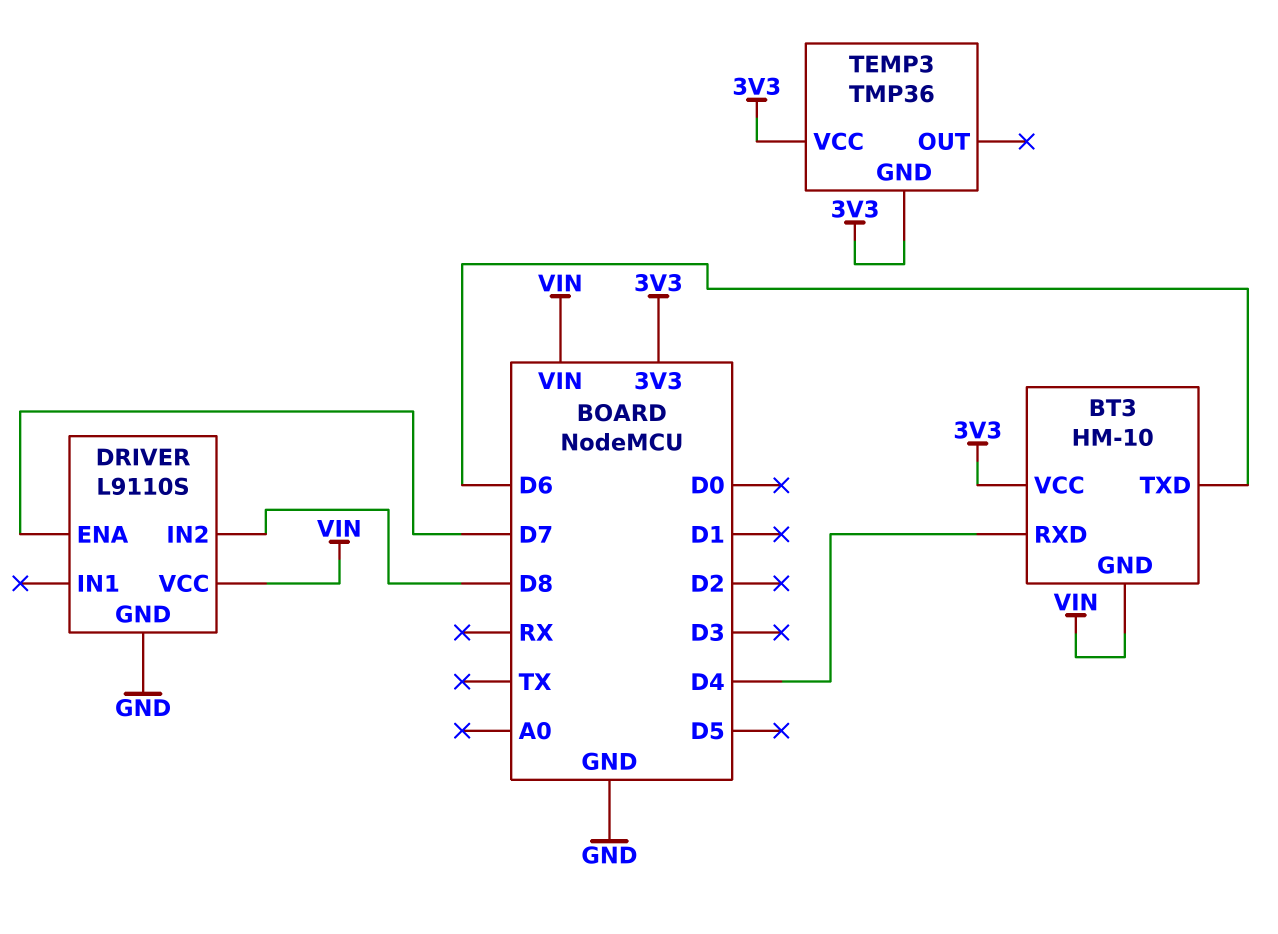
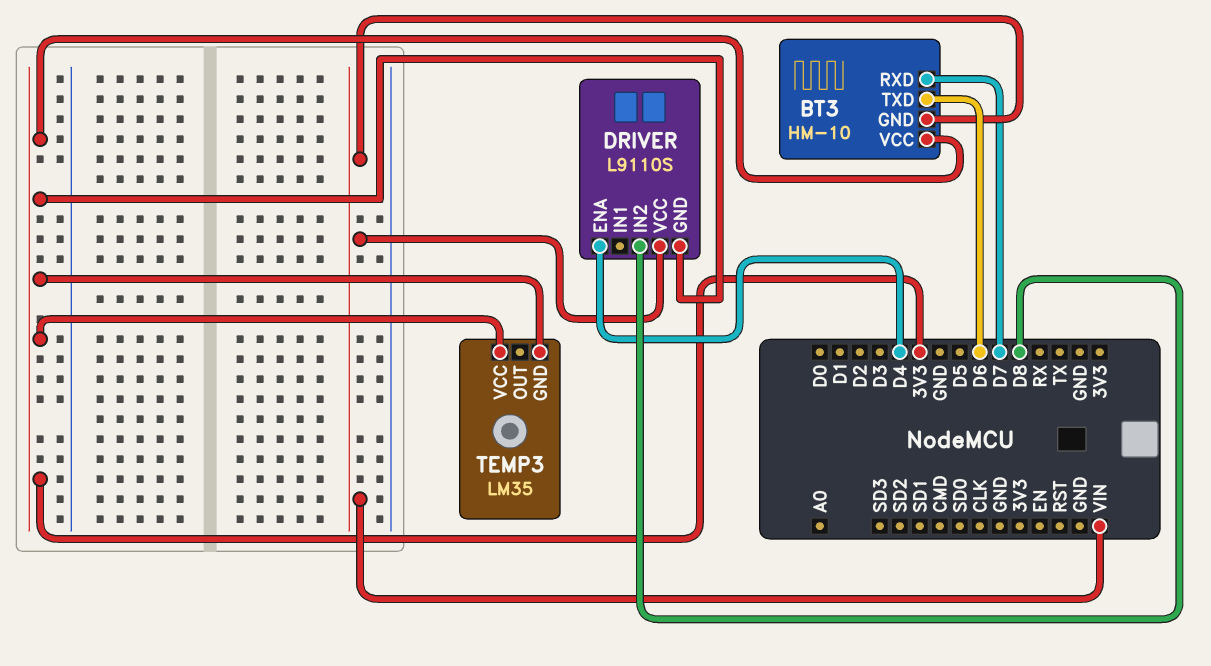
BT3 pin RXD: D4 -> D7
DRIVER pin ENA: D7 -> D4
DRIVER pin GND: GND -> 3V3
TEMP3: TMP36 -> LM35

